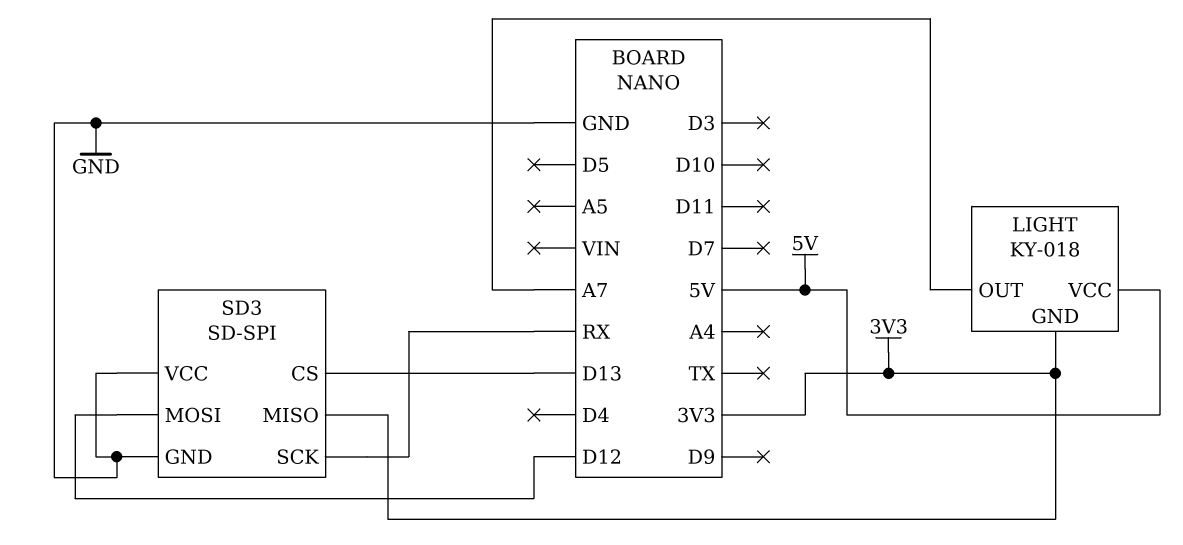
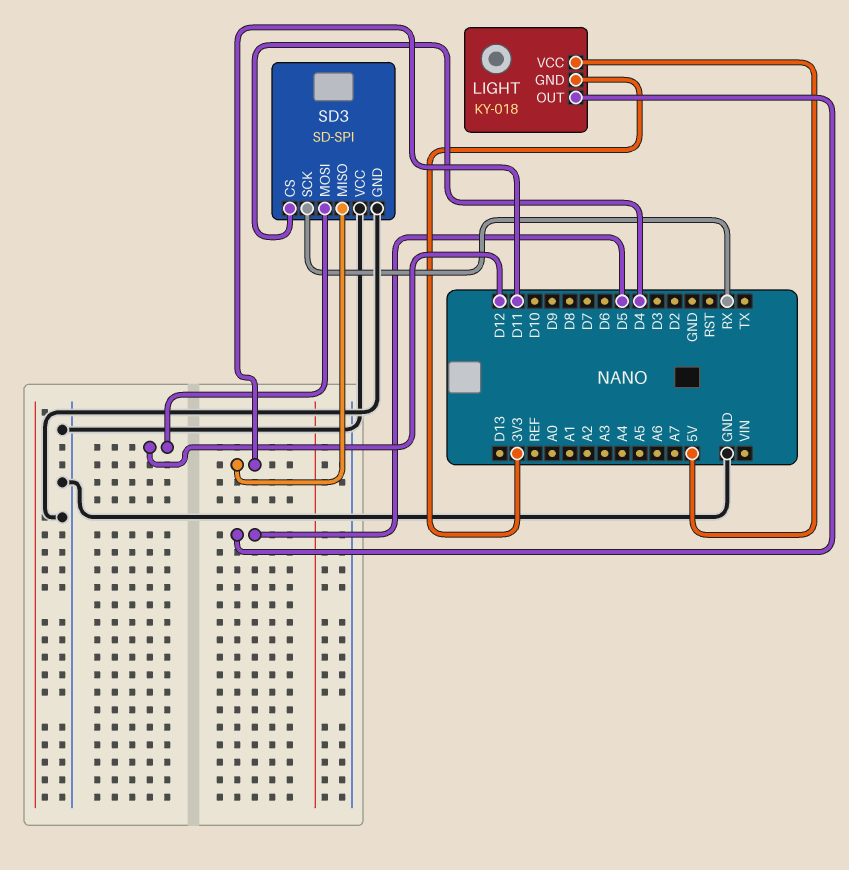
LIGHT pin OUT: A7 -> D5
SD3 pin CS: D13 -> D4
SD3 pin MISO: 3V3 -> D11

